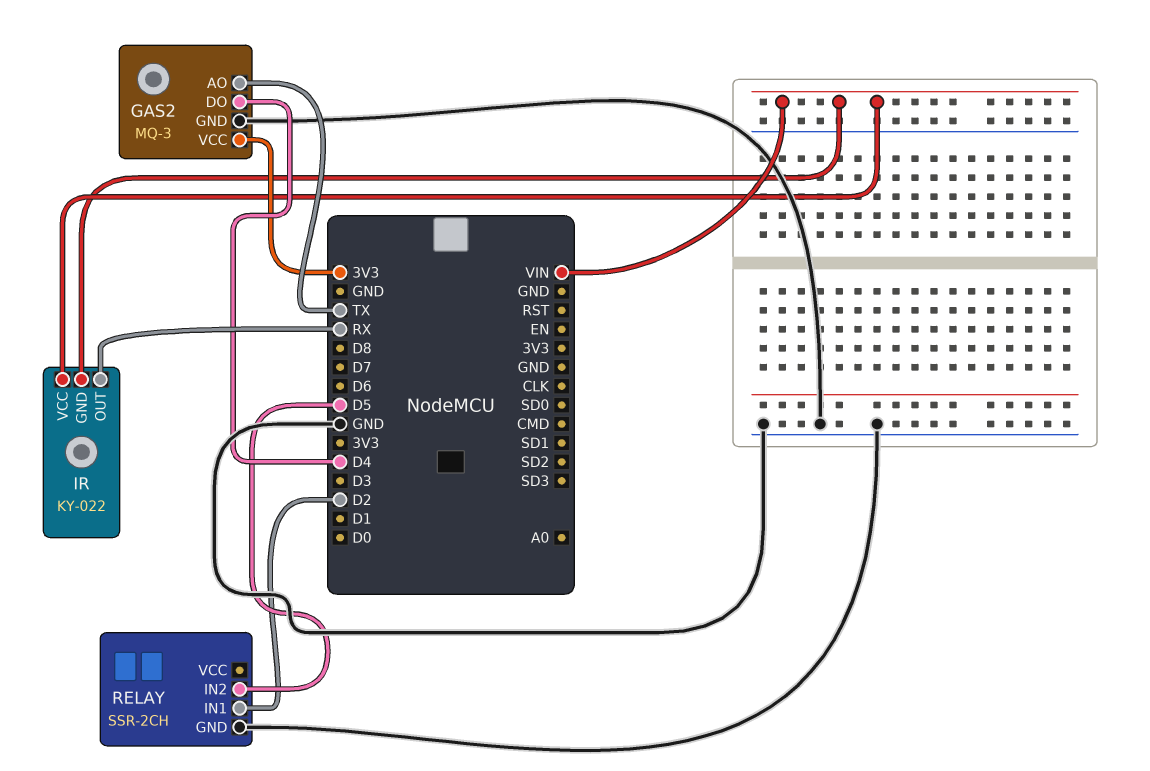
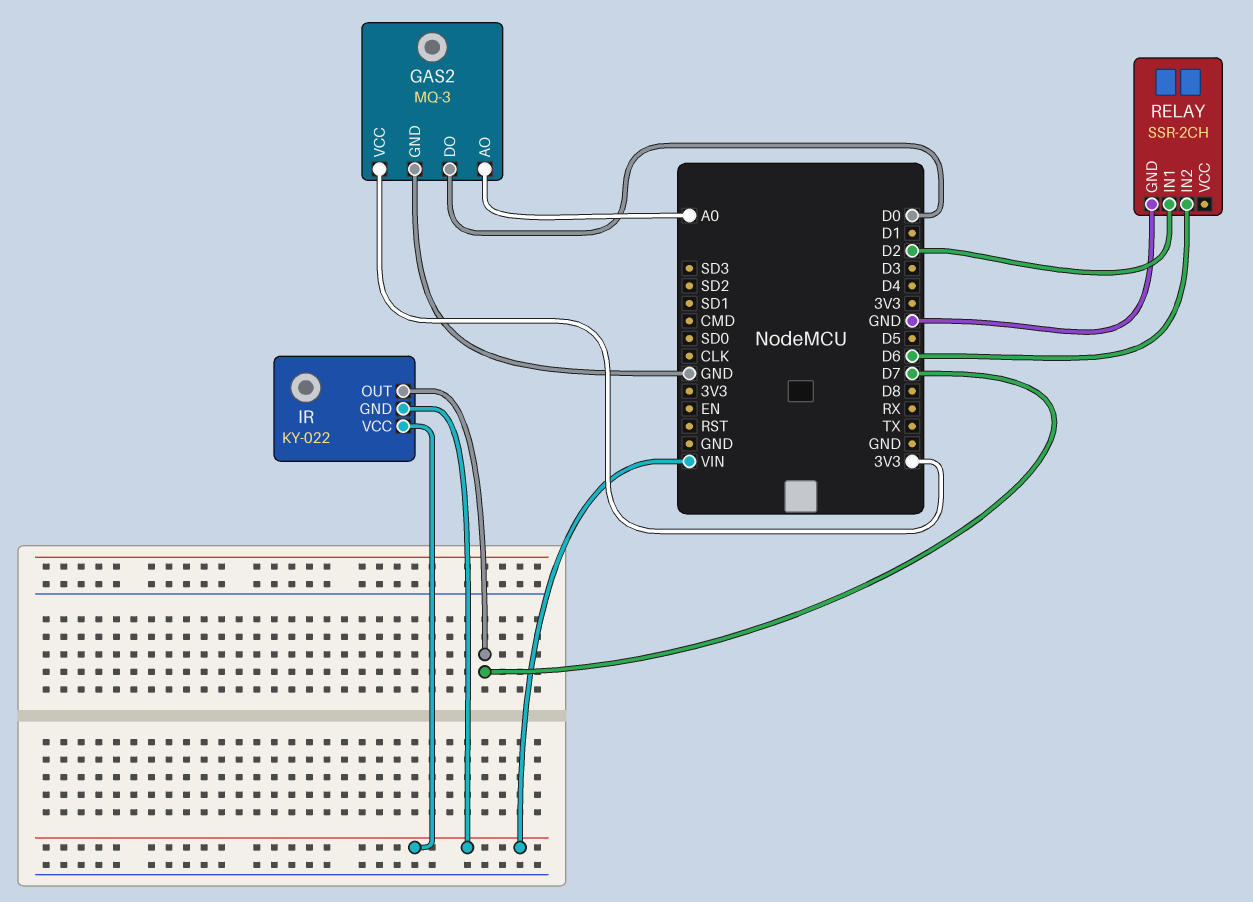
GAS2 pin AO: TX -> A0
GAS2 pin DO: D4 -> D0
IR pin OUT: RX -> D7
RELAY pin IN2: D5 -> D6

